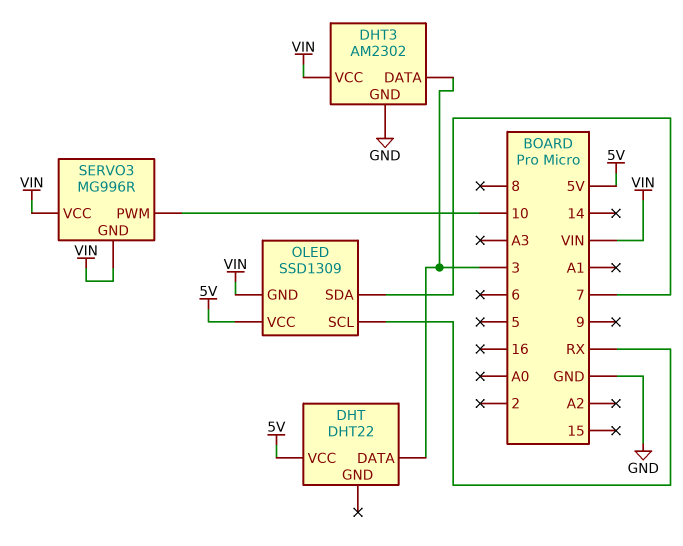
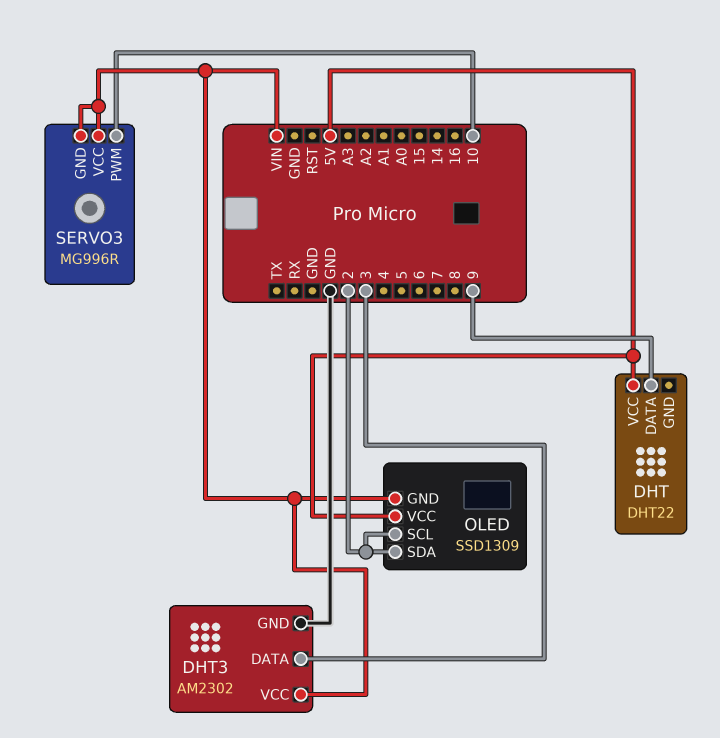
DHT pin DATA: 3 -> 9
OLED pin SCL: RX -> 2
OLED pin SDA: 7 -> 2

